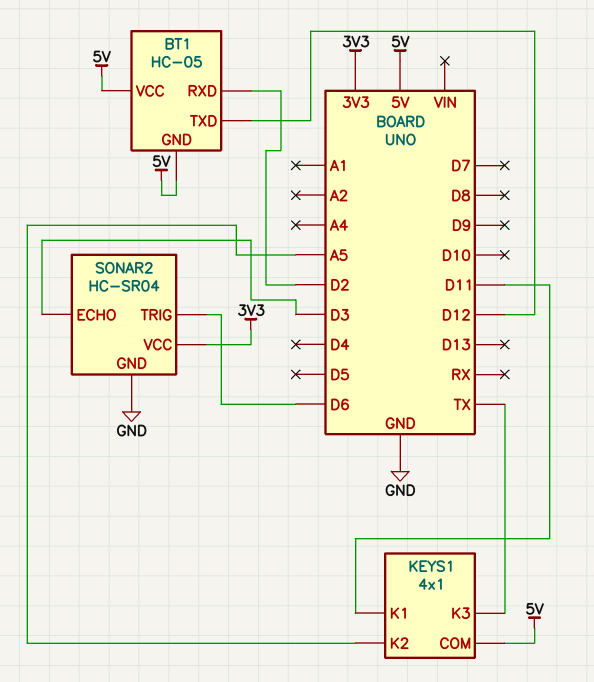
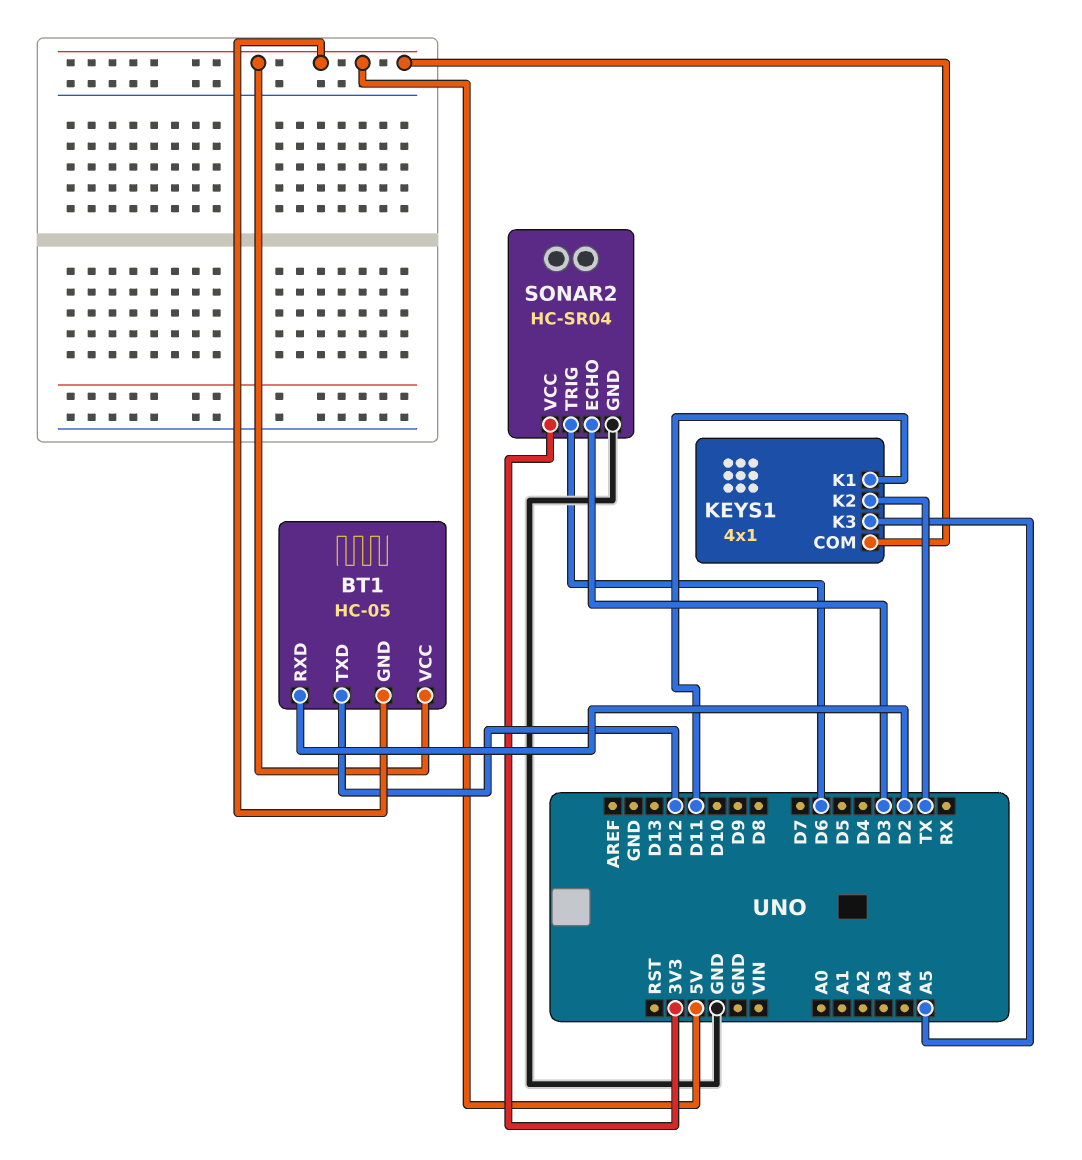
KEYS1 pin K2: A5 -> TX
KEYS1 pin K3: TX -> A5

